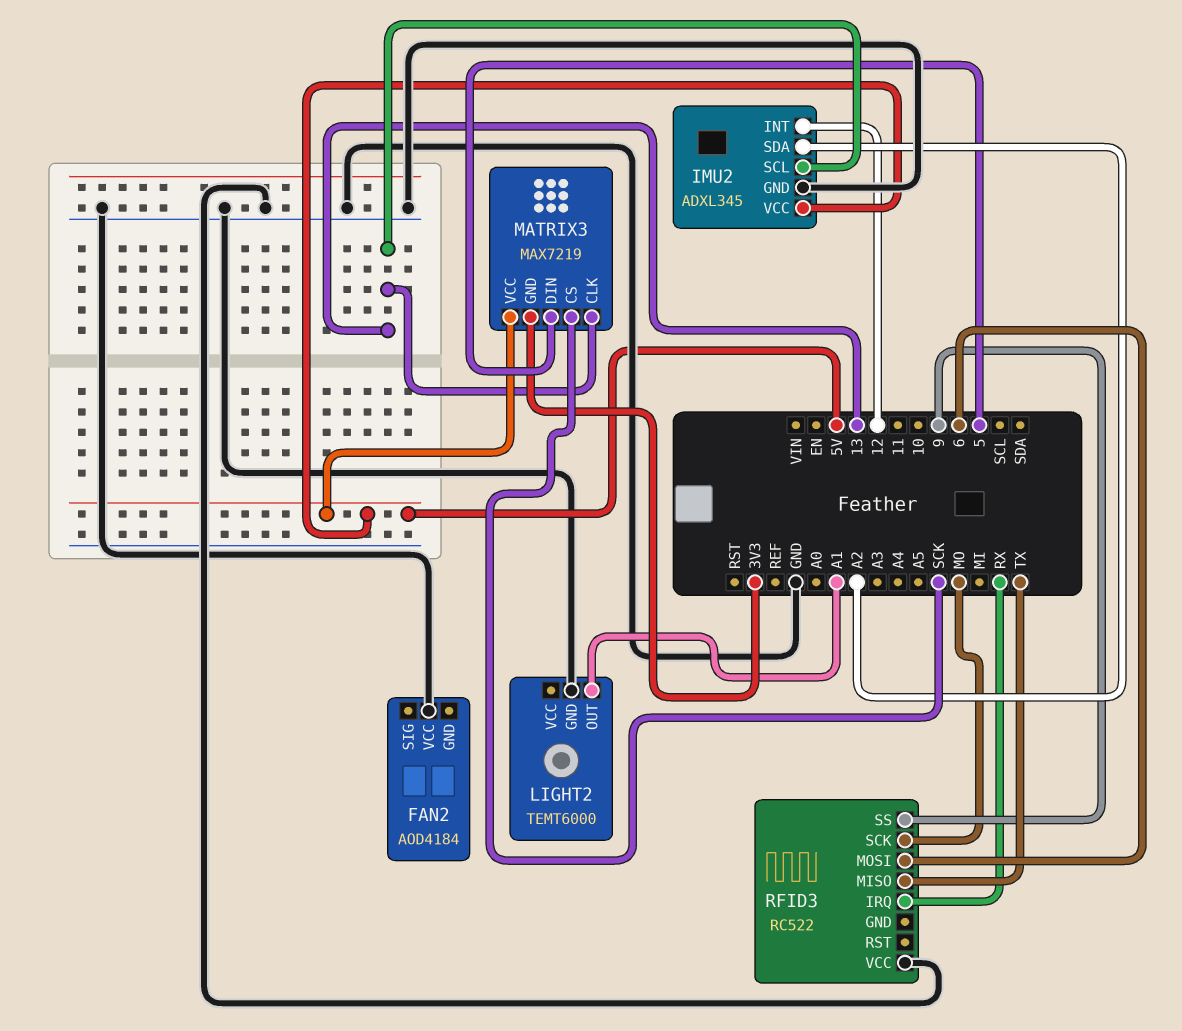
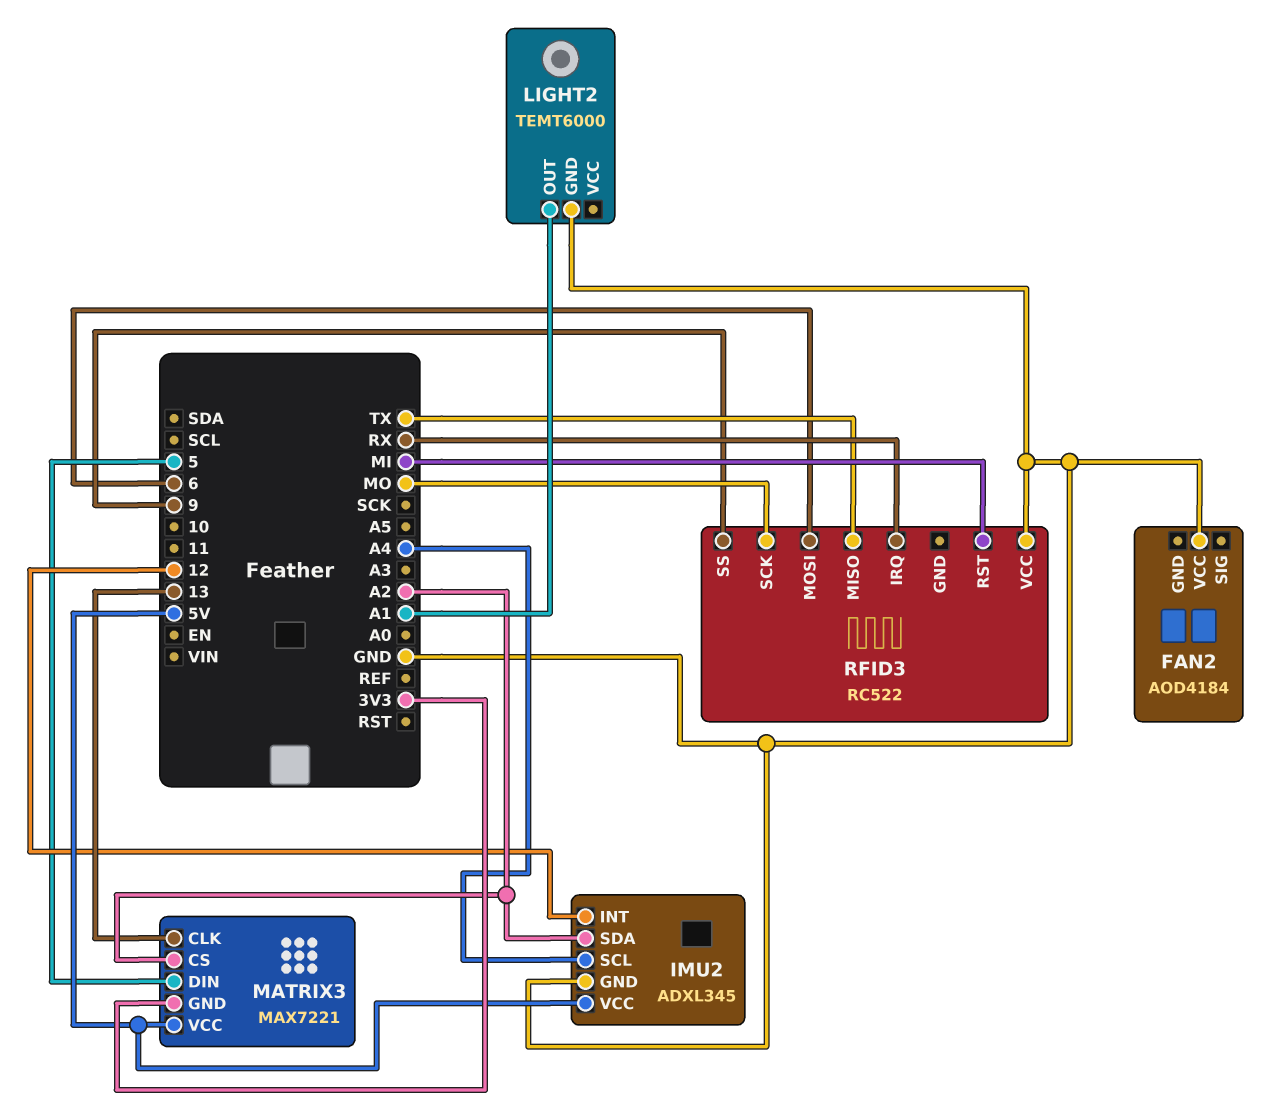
IMU2 pin SCL: 13 -> A4
MATRIX3: MAX7219 -> MAX7221
MATRIX3 pin CS: SCK -> A2
RFID3 pin RST: none -> MI

